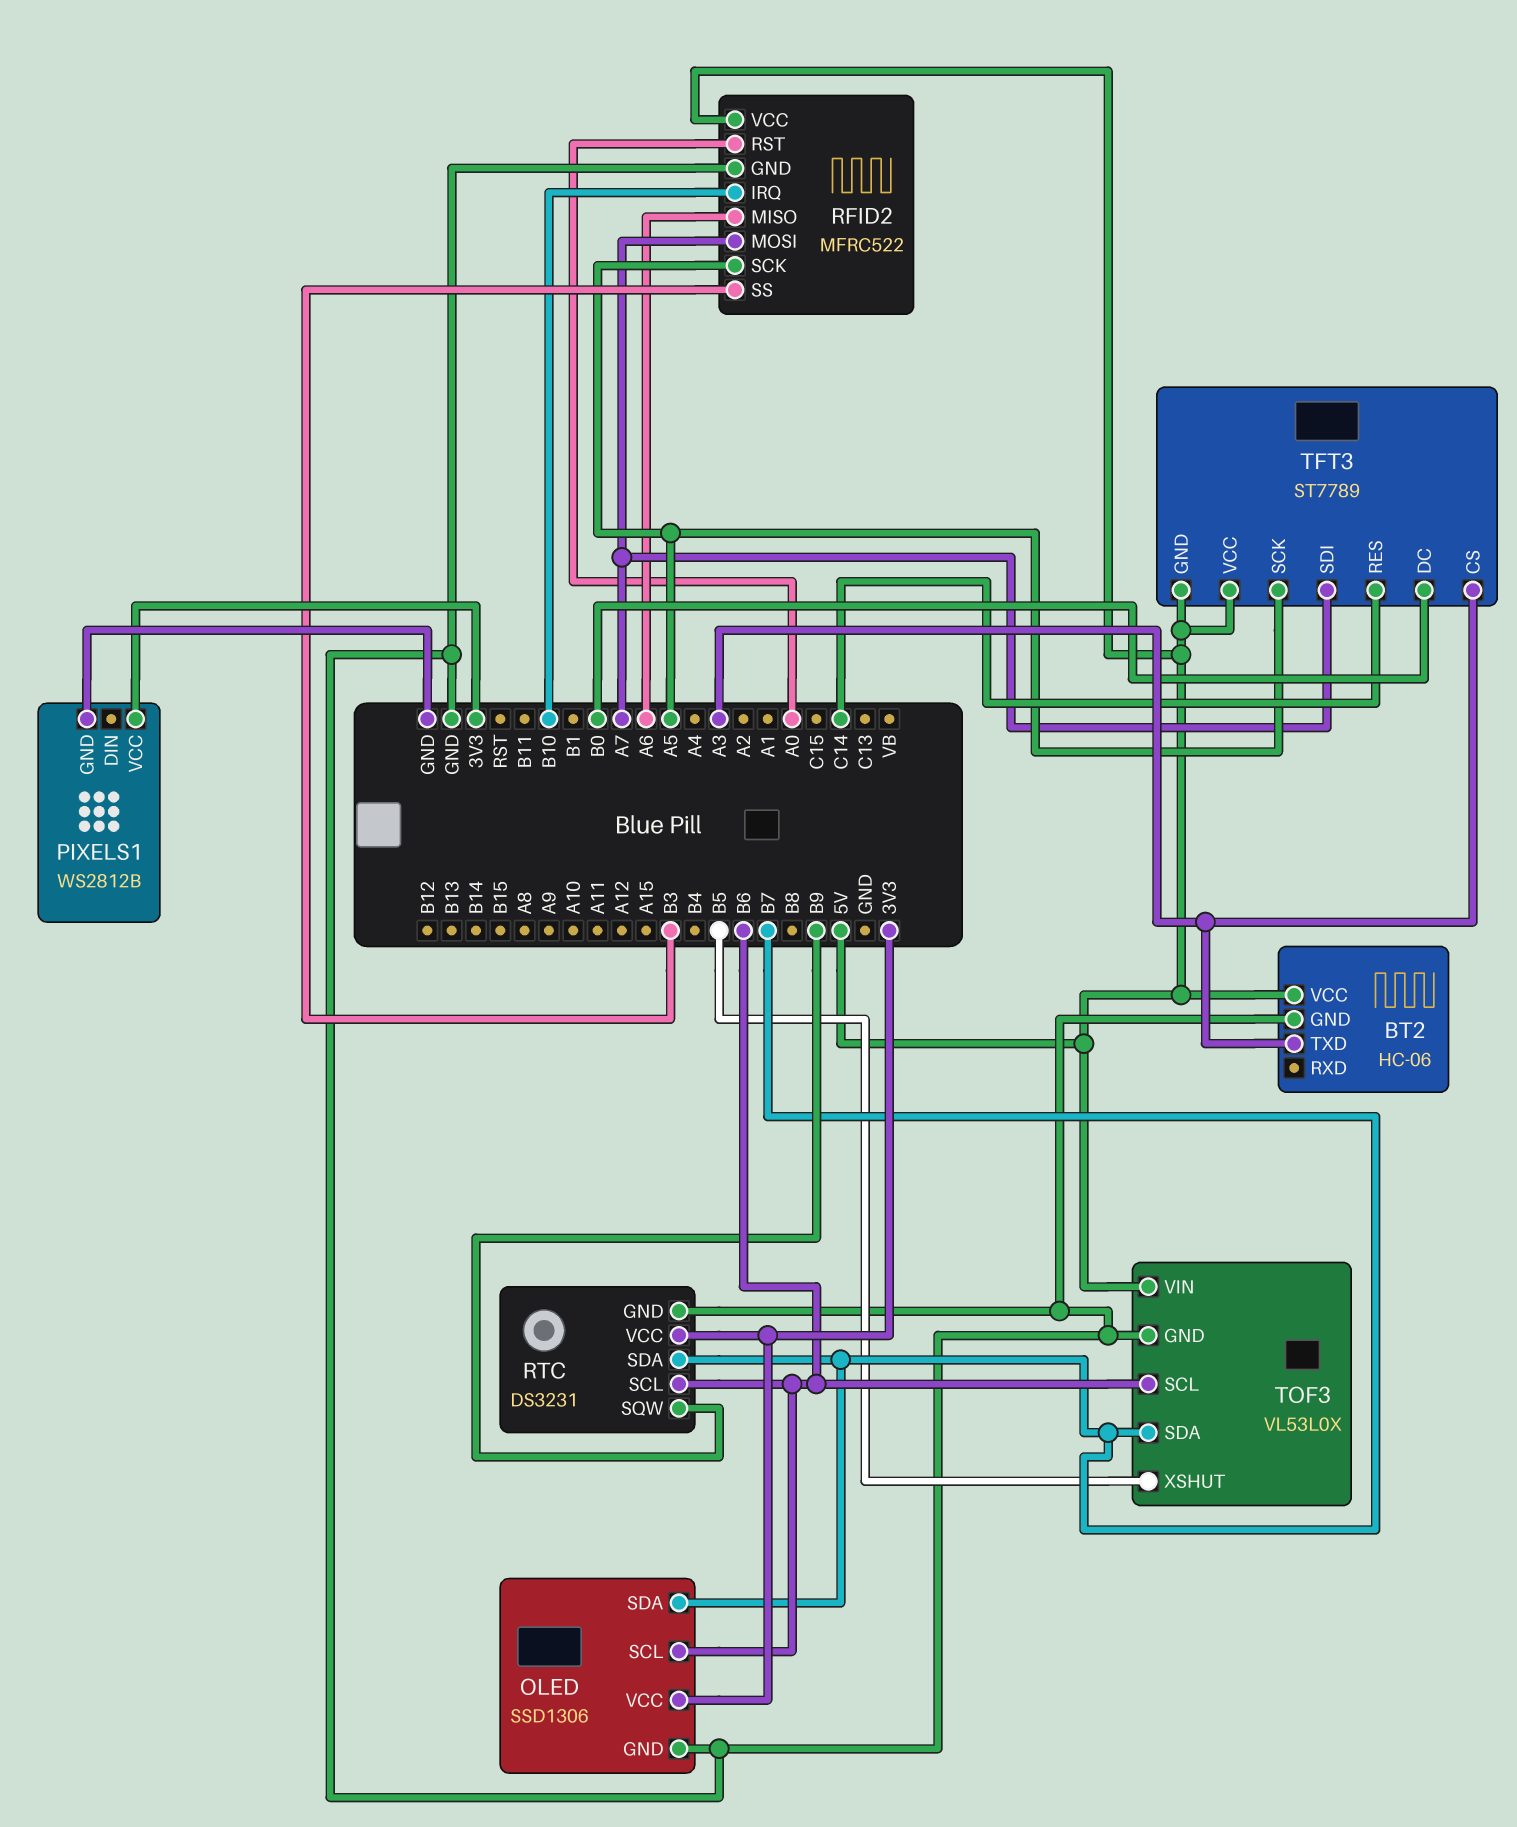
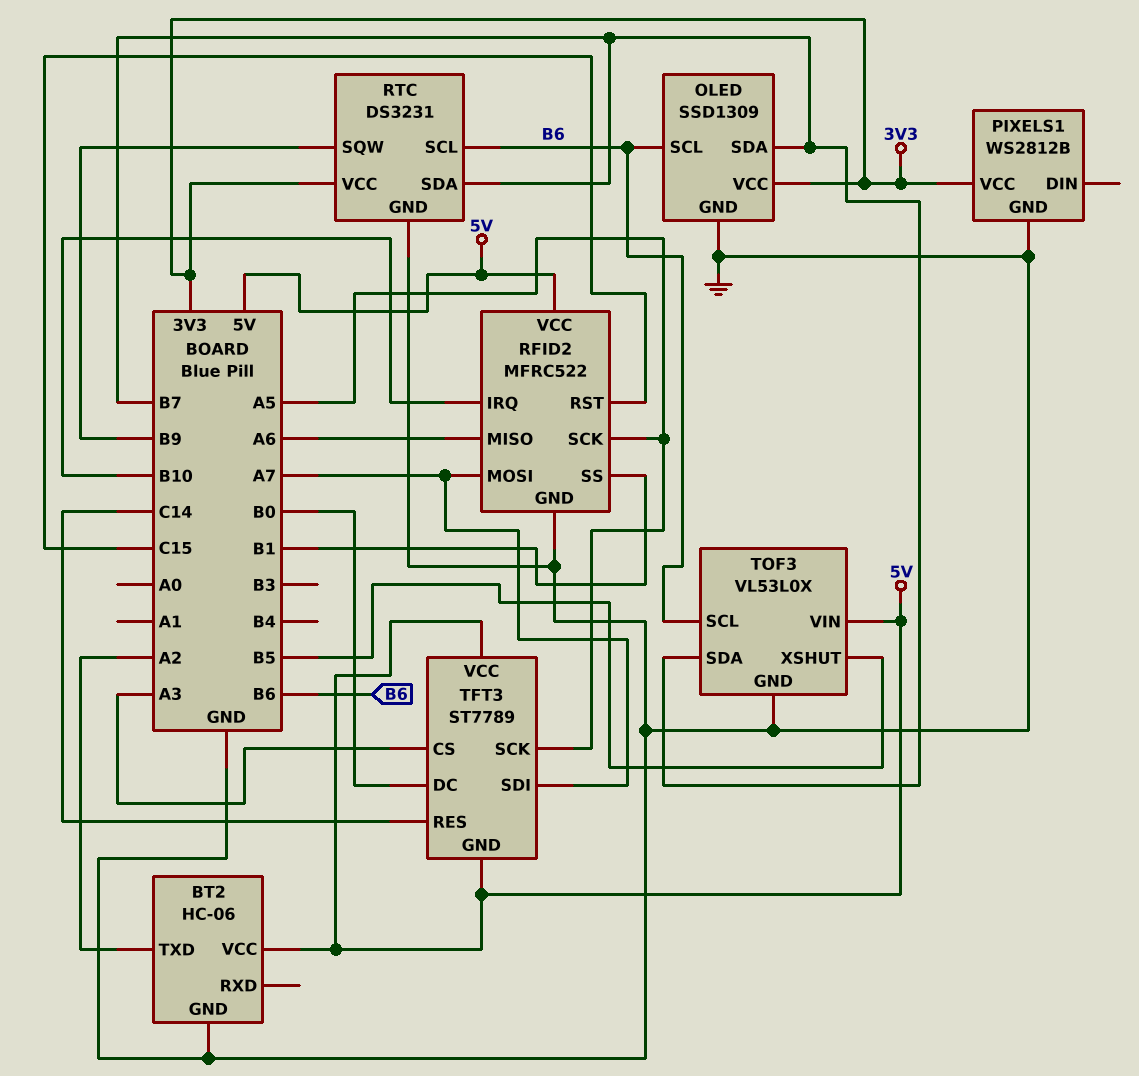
BT2 pin TXD: A3 -> A2
OLED: SSD1306 -> SSD1309
RFID2 pin RST: A0 -> C15
RFID2 pin SS: B3 -> B1

